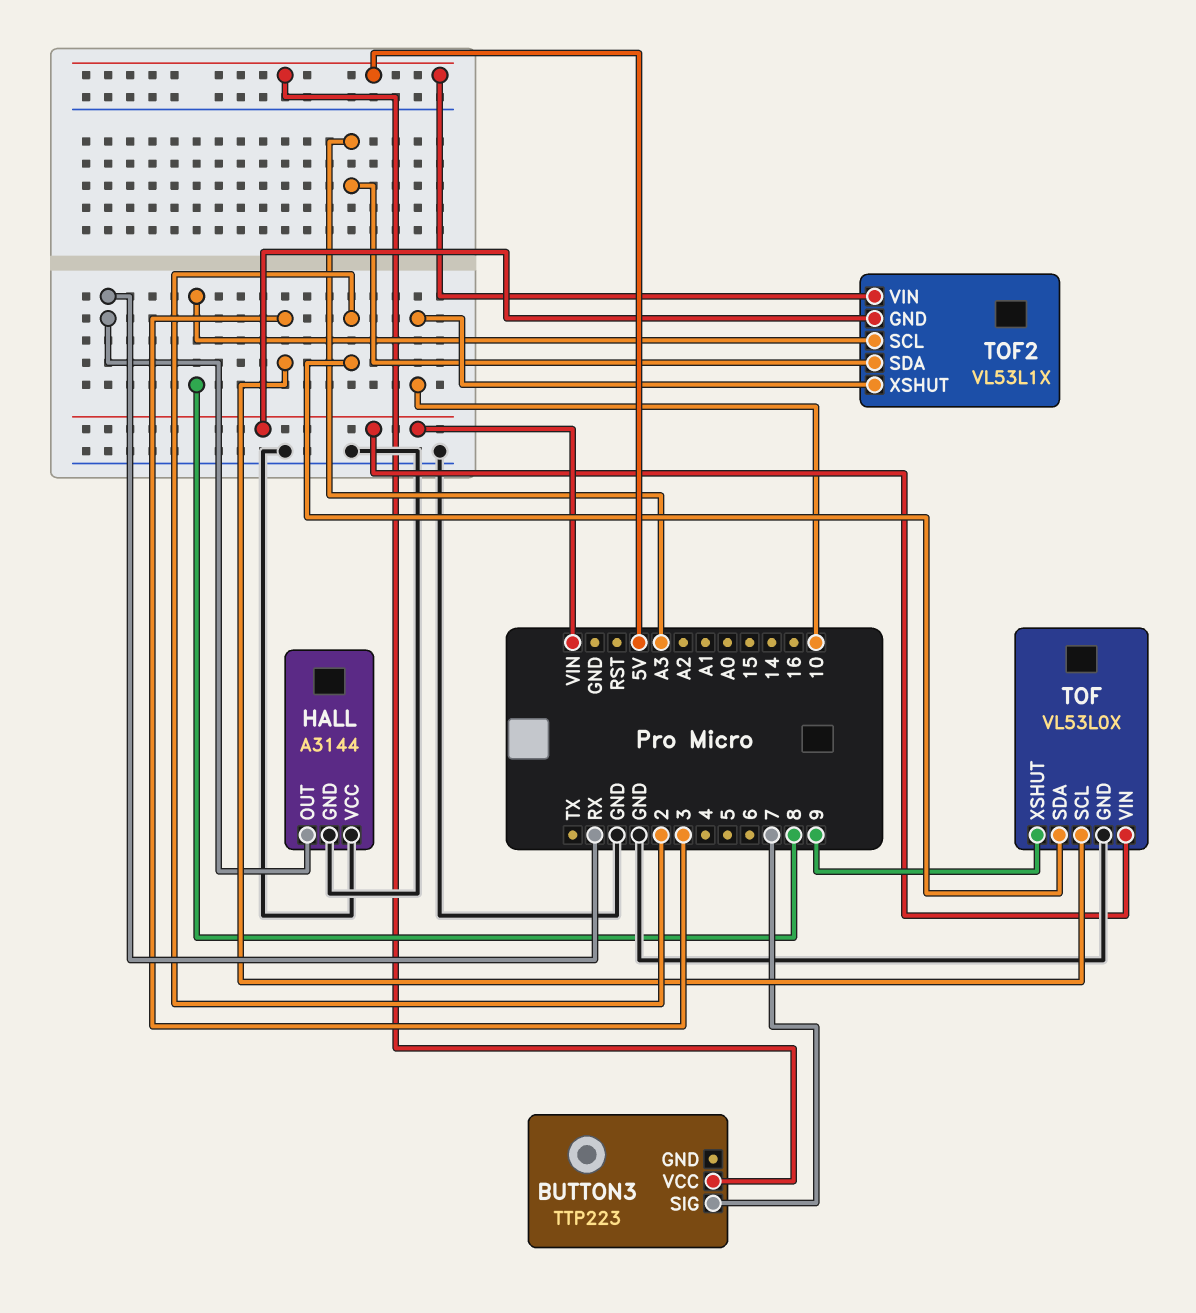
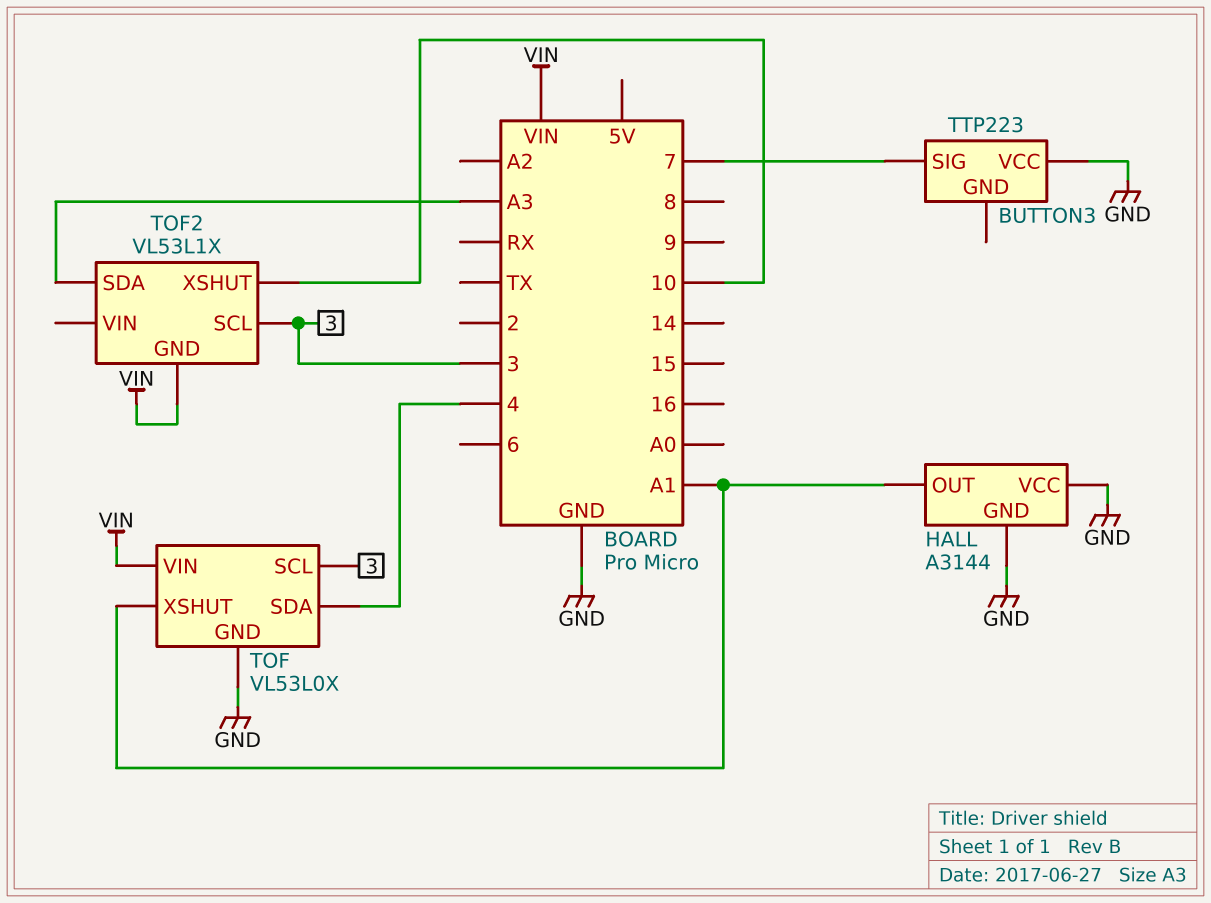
BUTTON3 pin VCC: 5V -> GND
HALL pin OUT: RX -> A1
TOF pin SDA: 2 -> 4
TOF pin XSHUT: 9 -> A1
TOF2 pin SCL: 8 -> 3
TOF2 pin VIN: 5V -> none

